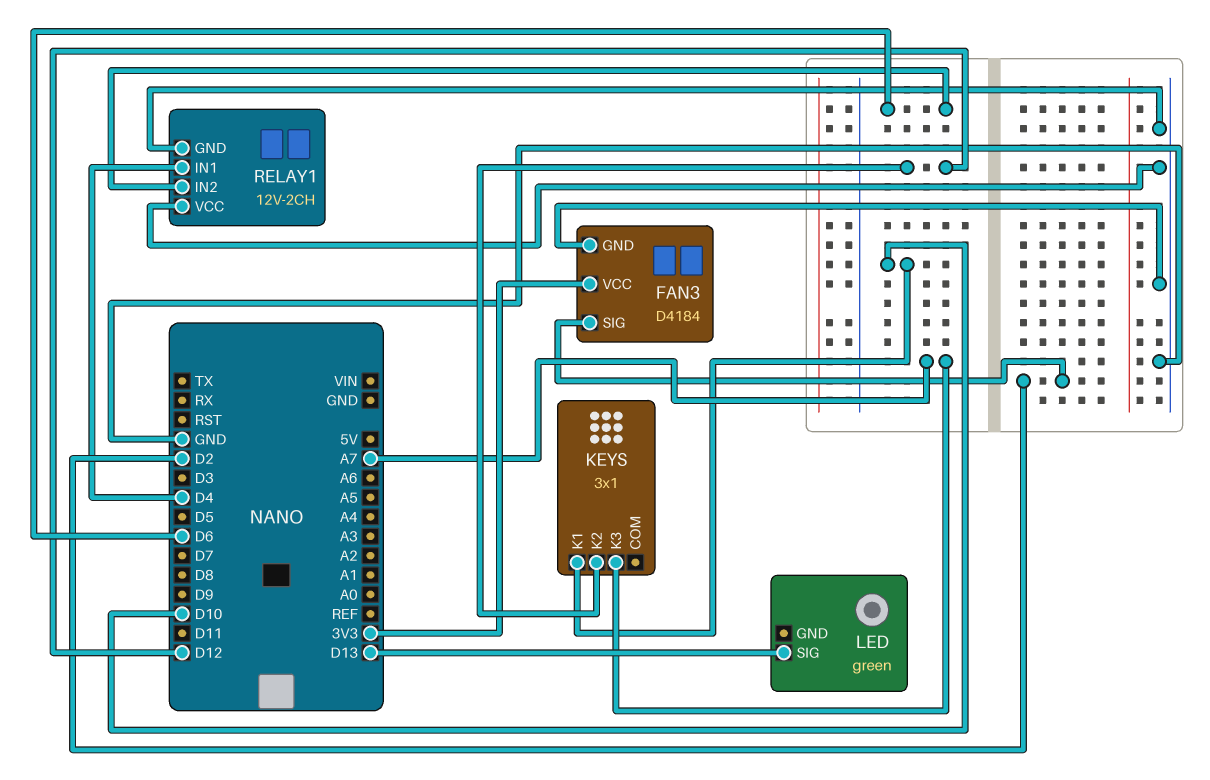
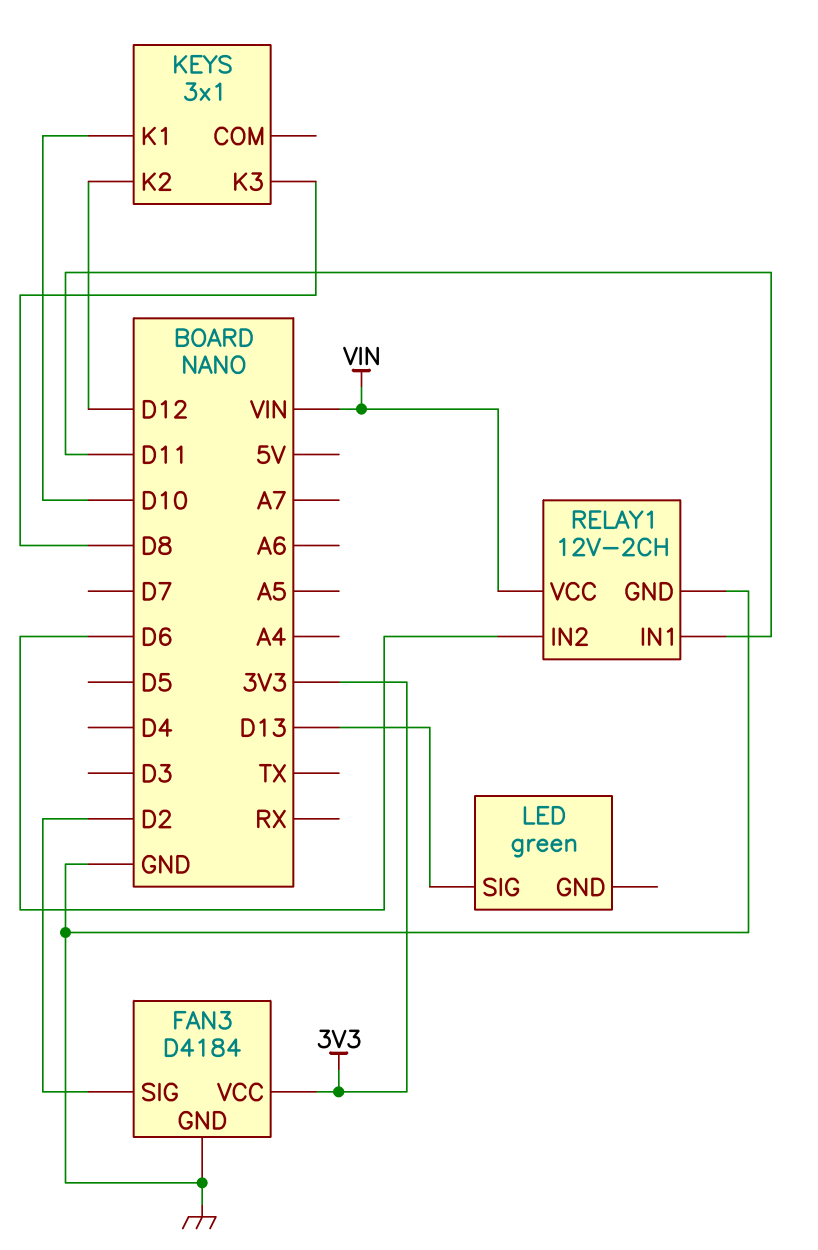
KEYS pin K3: A7 -> D8
RELAY1 pin IN1: D4 -> D11
RELAY1 pin VCC: GND -> VIN

